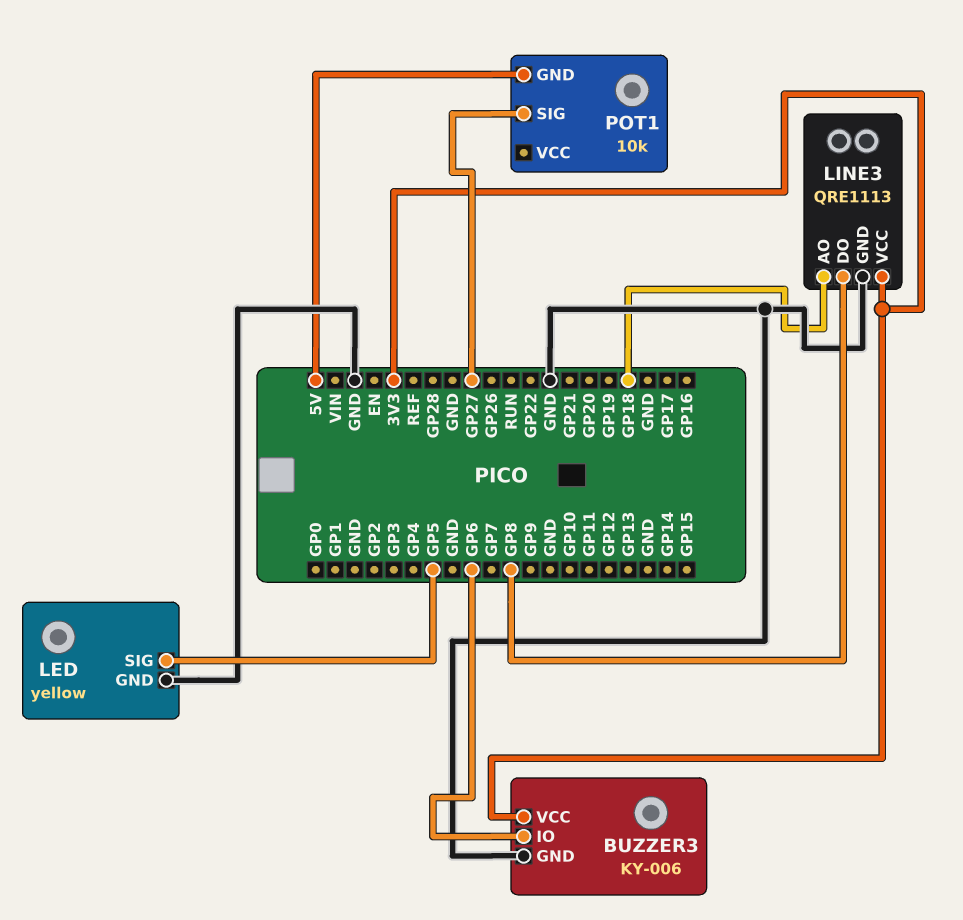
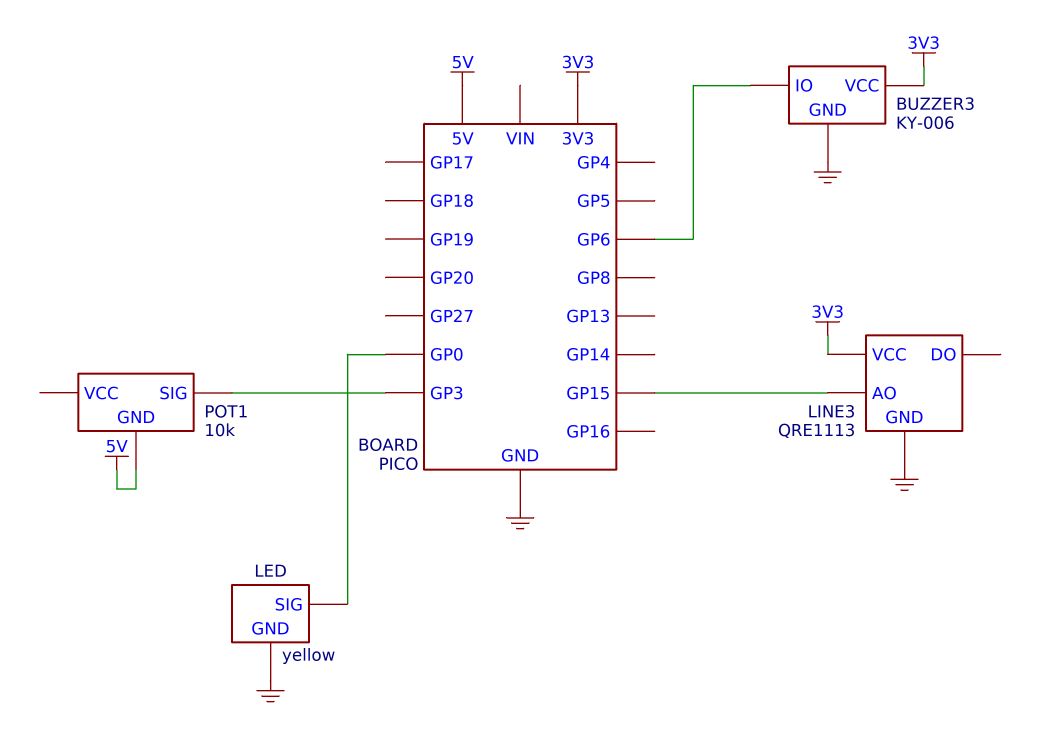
LED pin SIG: GP5 -> GP0
LINE3 pin AO: GP18 -> GP15
LINE3 pin DO: GP8 -> none
POT1 pin SIG: GP27 -> GP3

